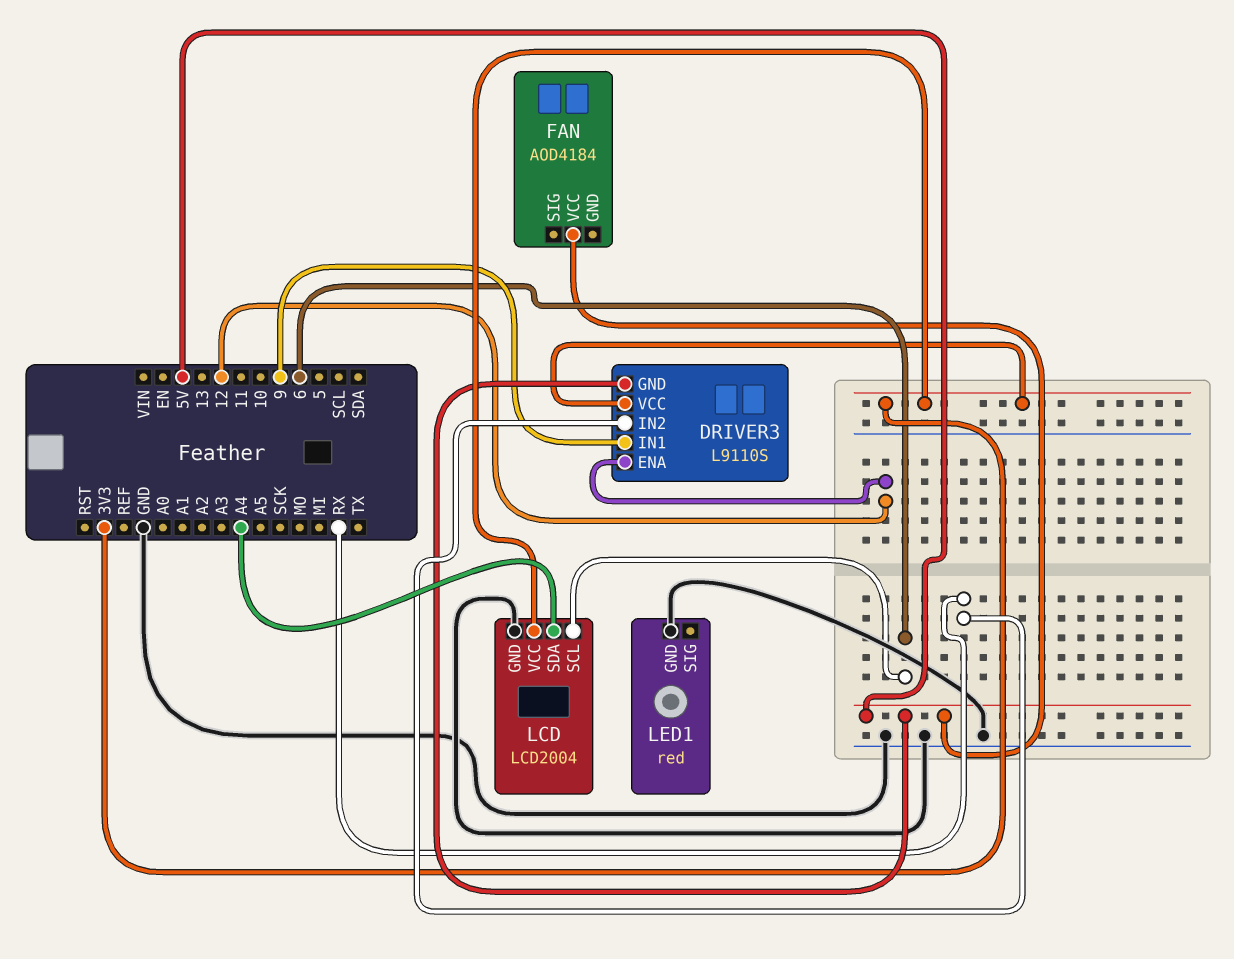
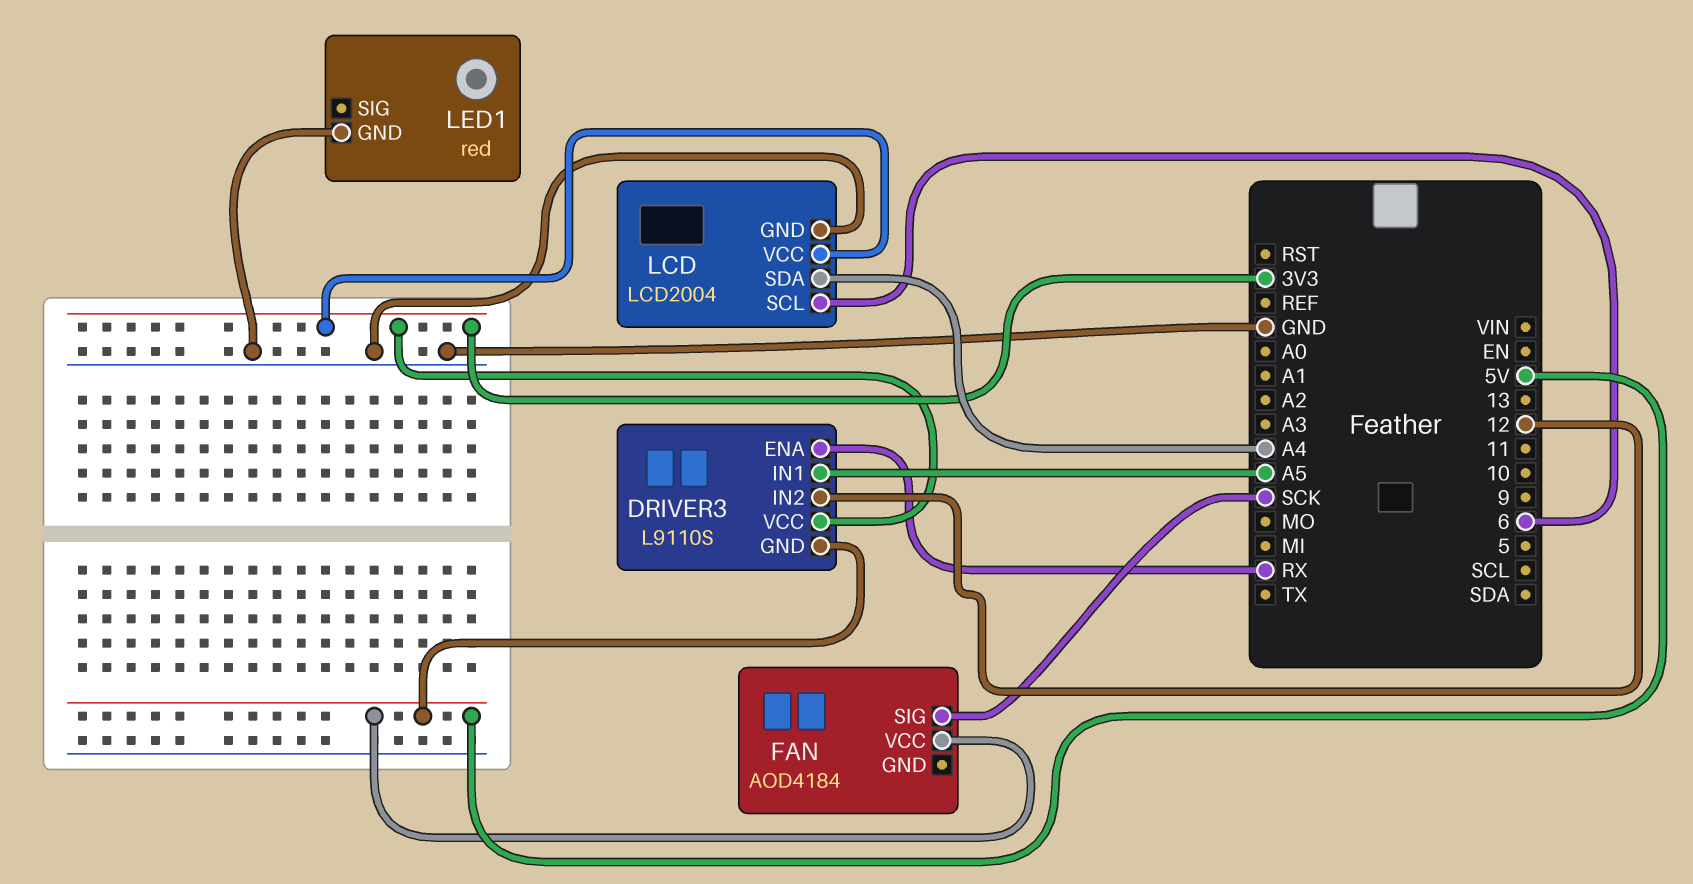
DRIVER3 pin ENA: 12 -> RX
DRIVER3 pin IN1: 9 -> A5
DRIVER3 pin IN2: RX -> 12
FAN pin SIG: none -> SCK

